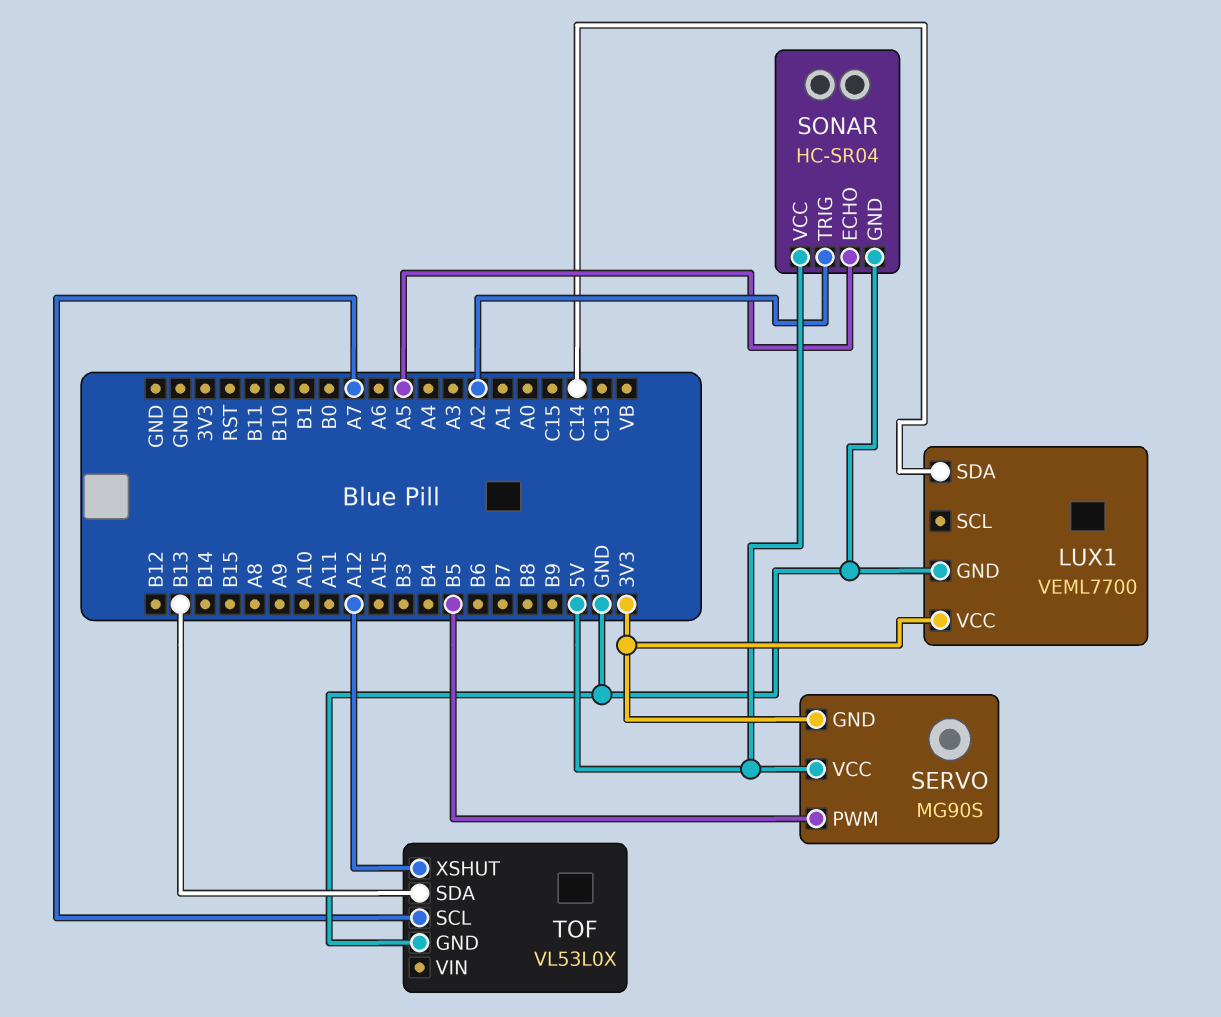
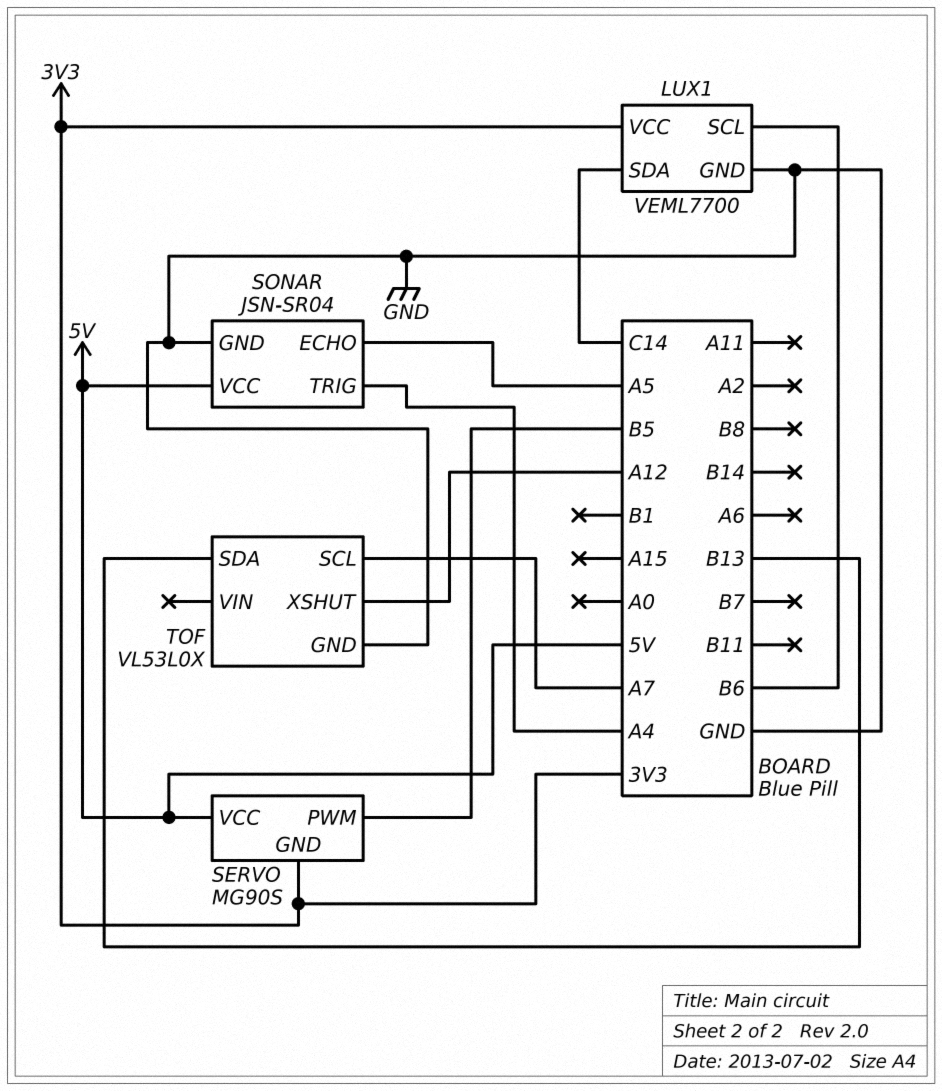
LUX1 pin SCL: none -> B6
SONAR: HC-SR04 -> JSN-SR04
SONAR pin TRIG: A2 -> A4

